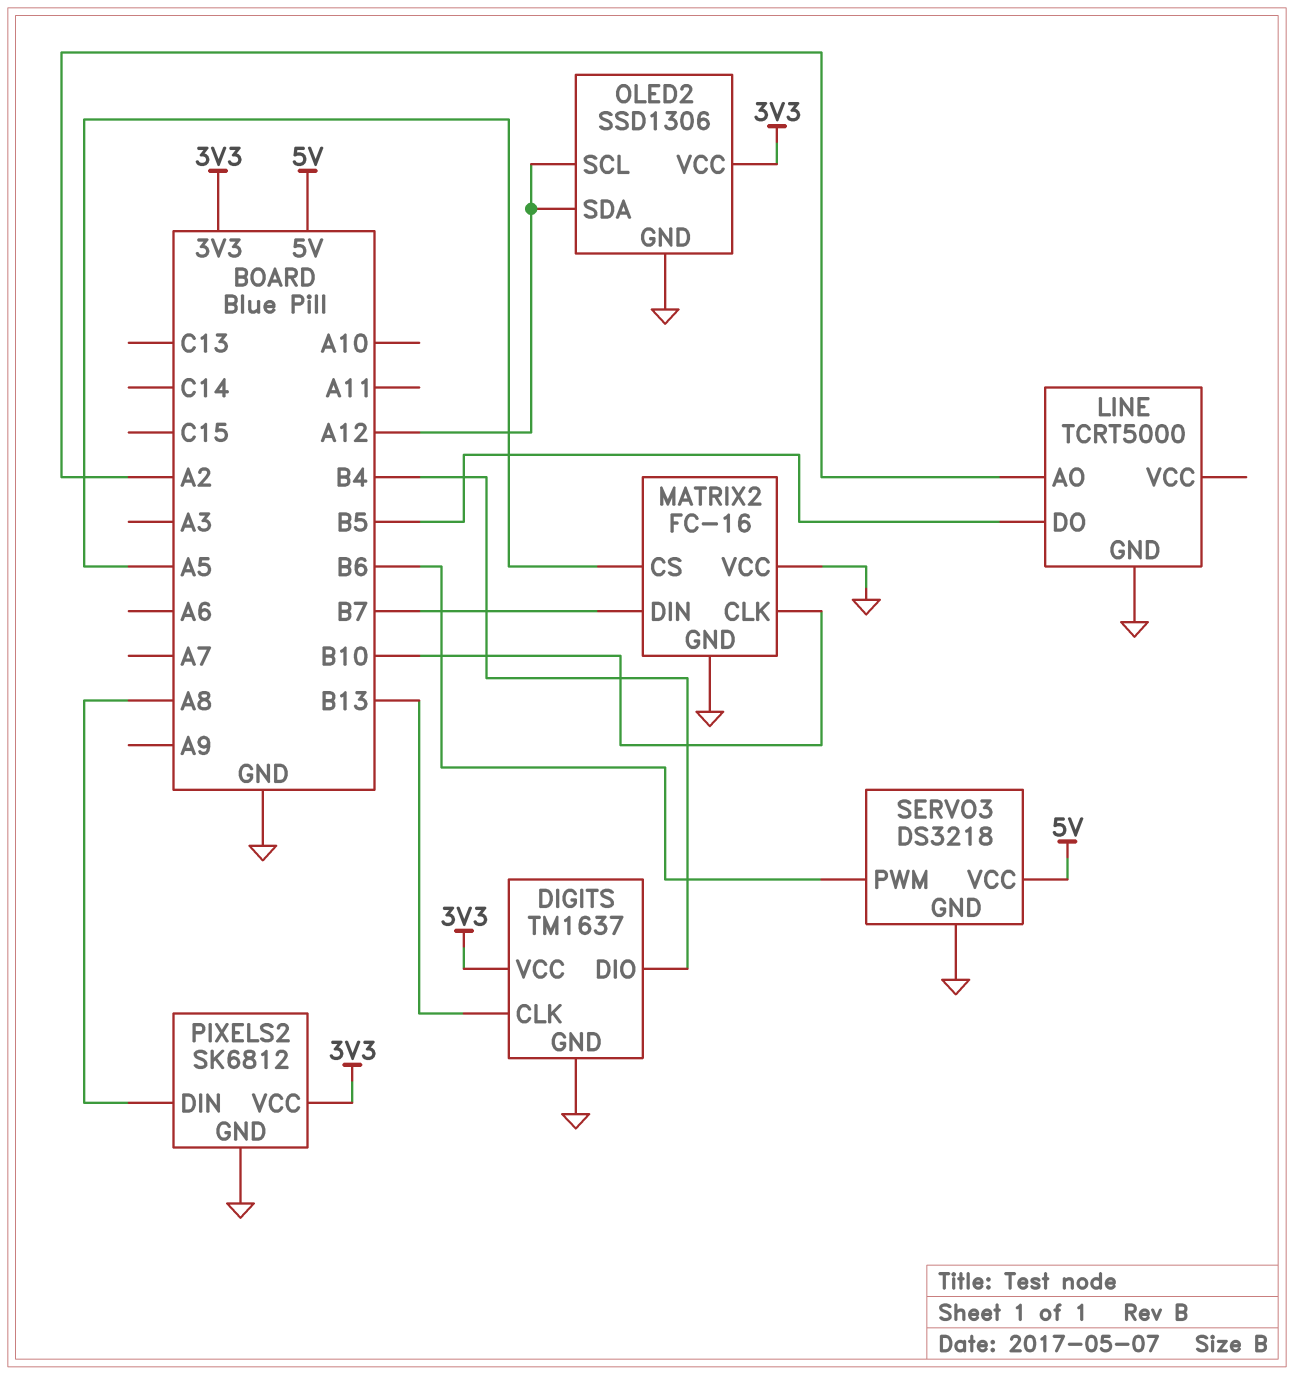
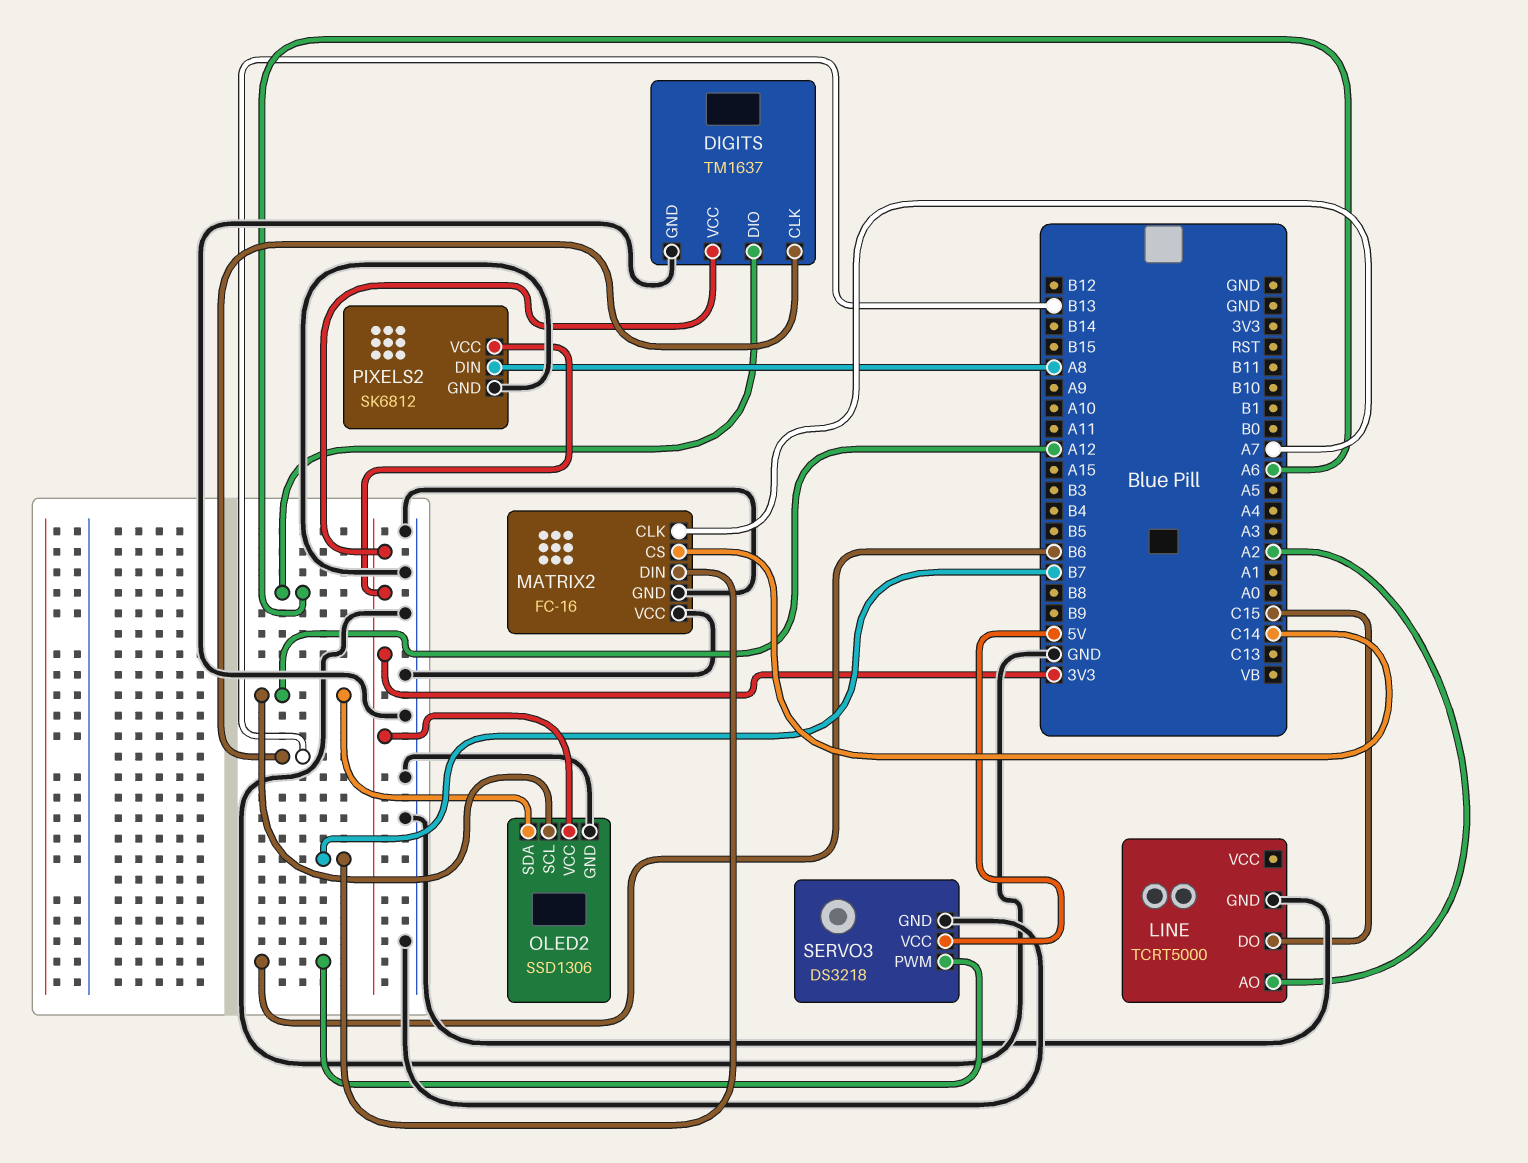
DIGITS pin DIO: B4 -> A6
LINE pin DO: B5 -> C15
MATRIX2 pin CLK: B10 -> A7
MATRIX2 pin CS: A5 -> C14

